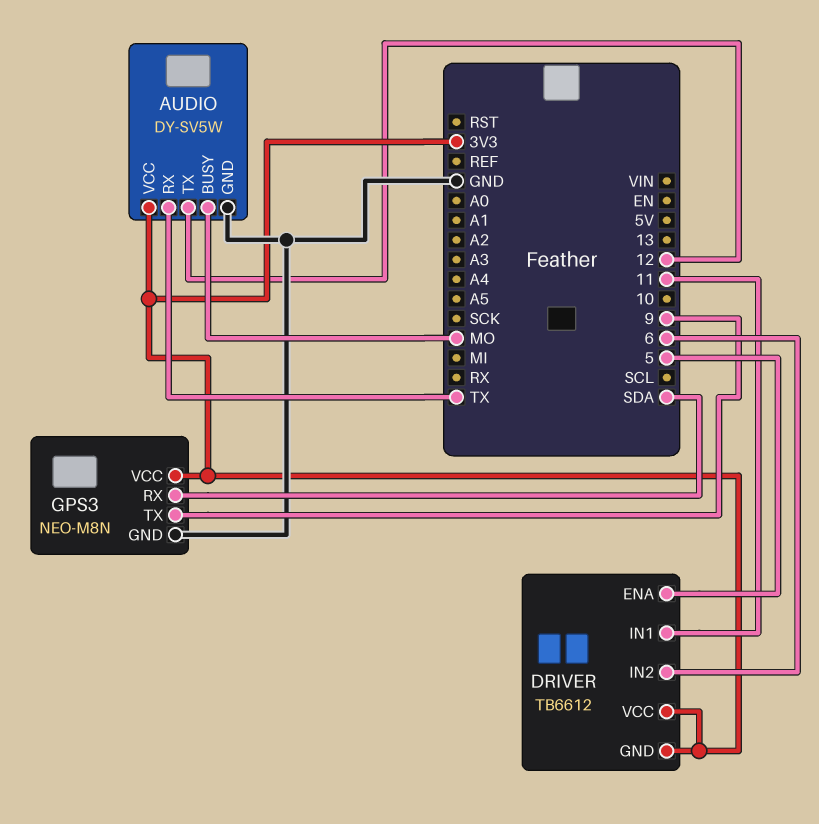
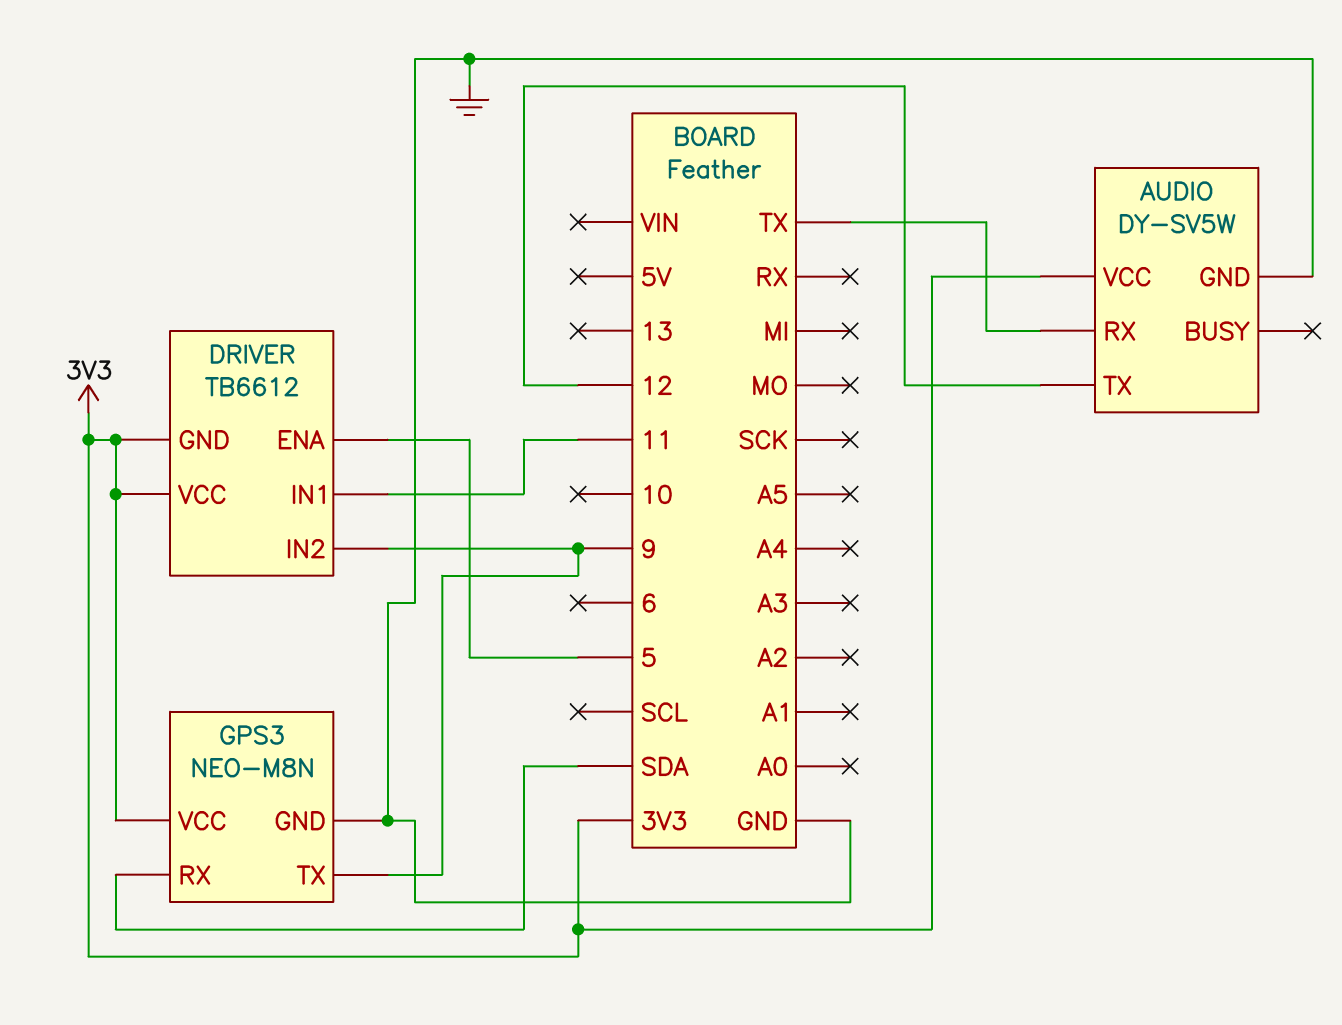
AUDIO pin BUSY: MO -> none
DRIVER pin IN2: 6 -> 9

